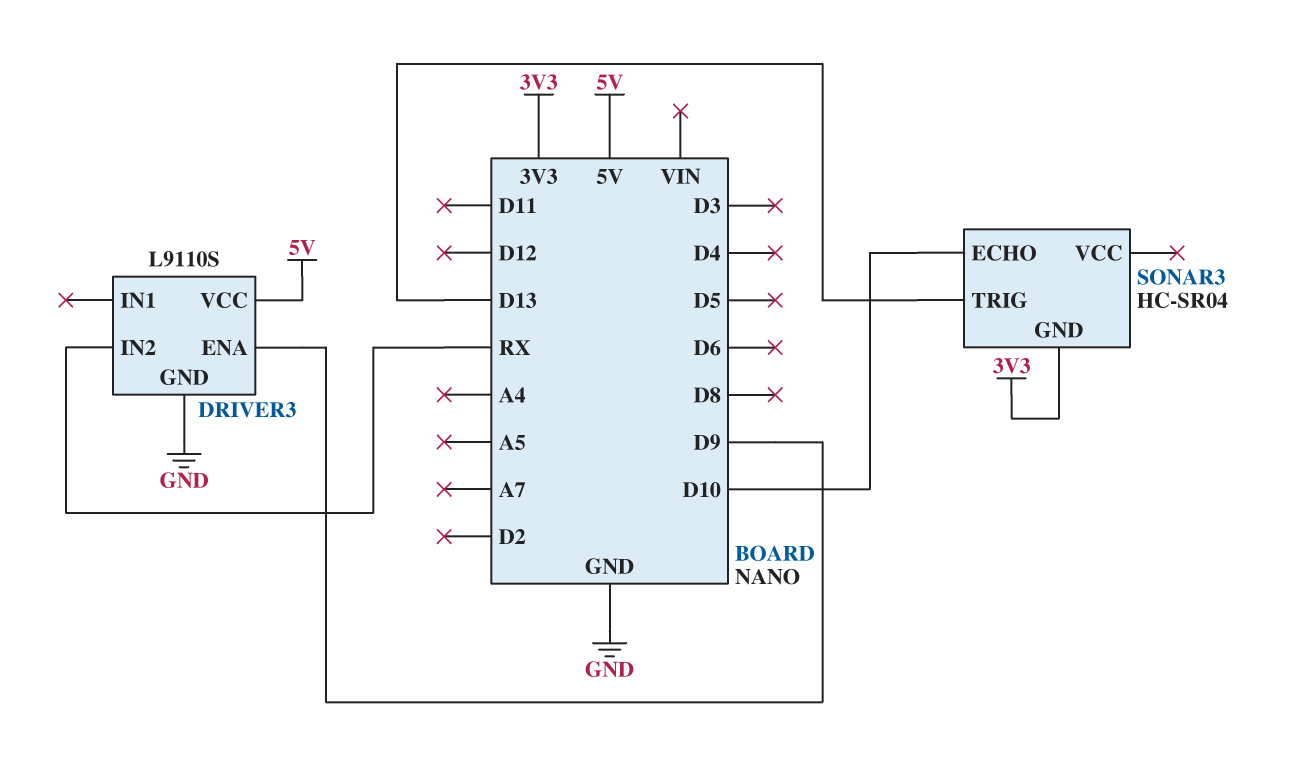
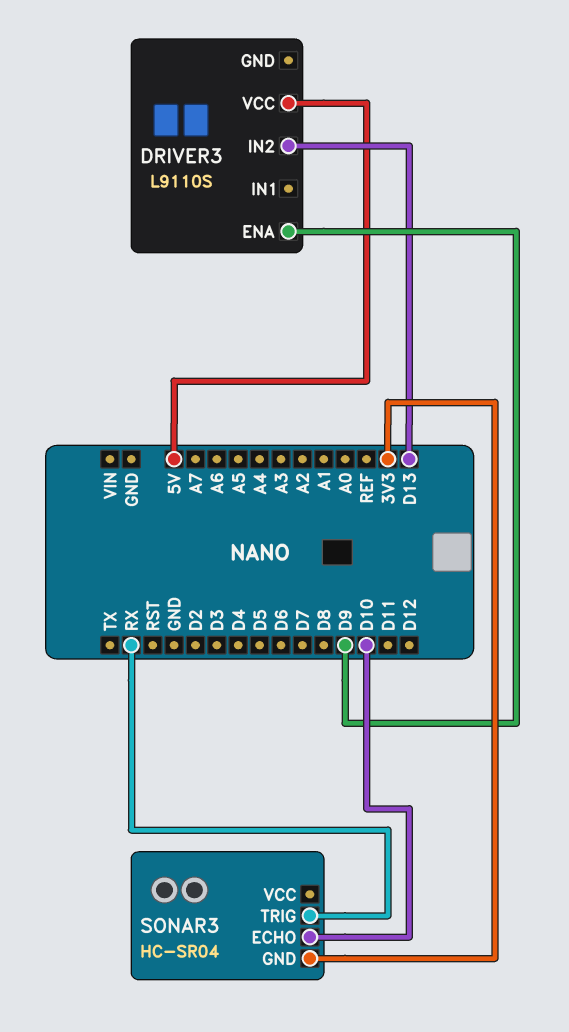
DRIVER3 pin GND: GND -> none
DRIVER3 pin IN2: RX -> D13
SONAR3 pin TRIG: D13 -> RX

